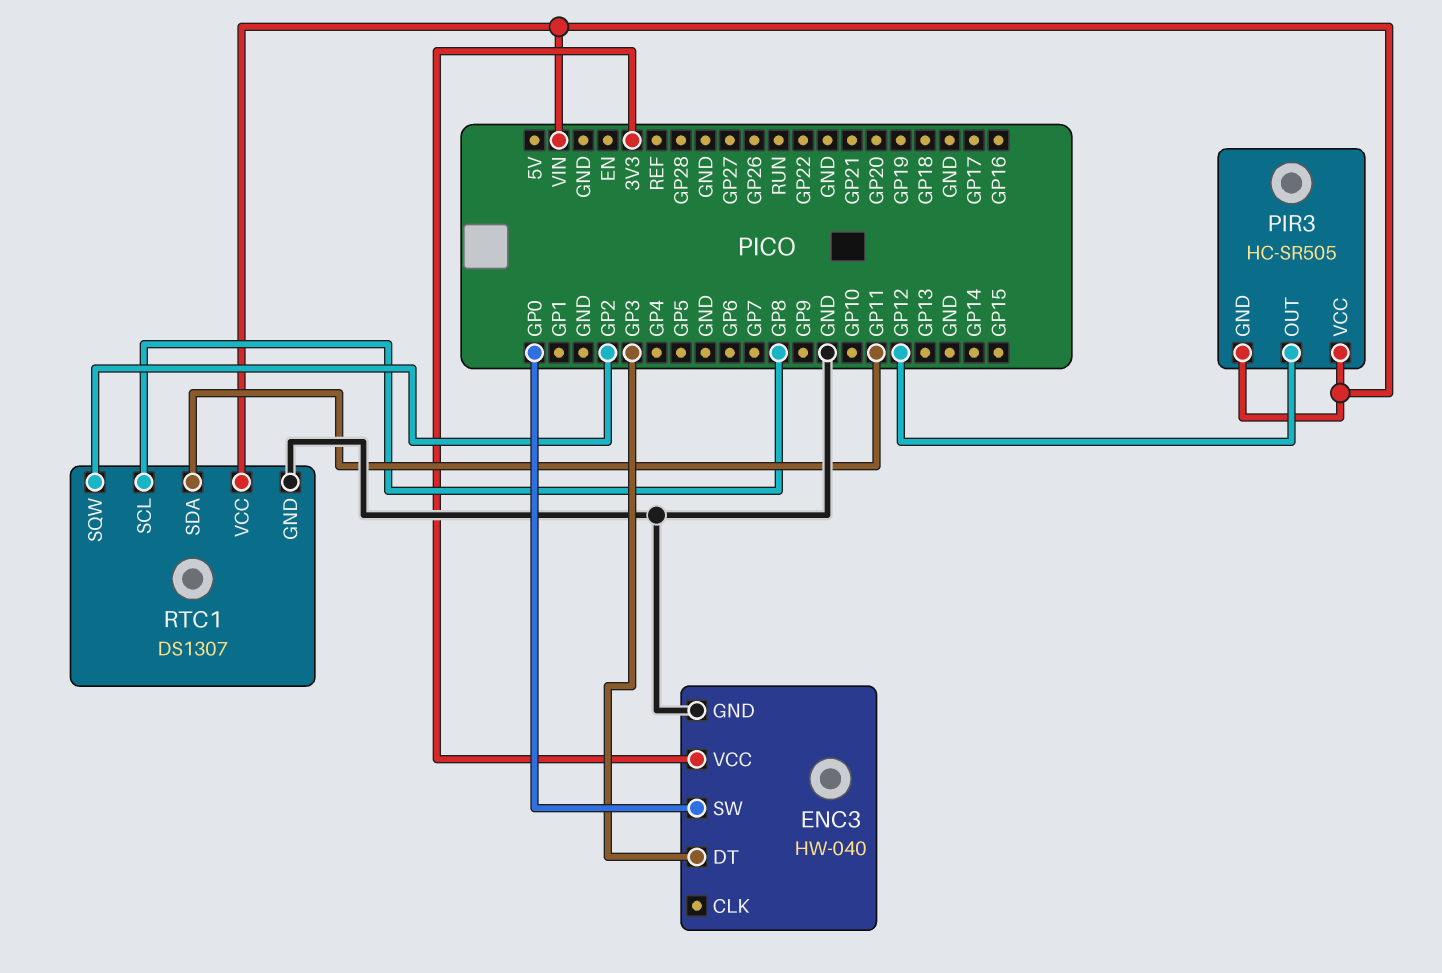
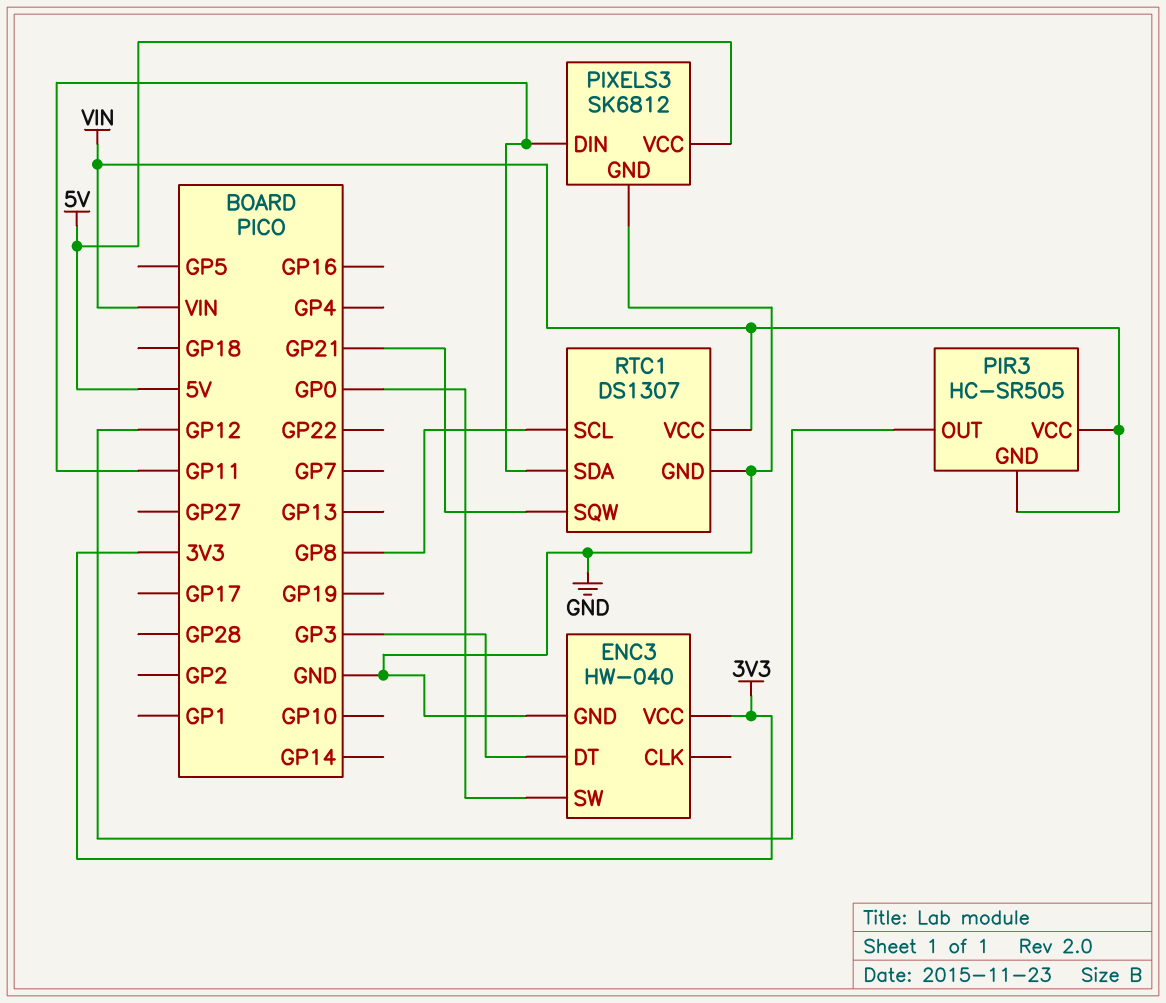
PIXELS3: none -> SK6812
PIXELS3 pin DIN: none -> GP11
PIXELS3 pin GND: none -> GND
PIXELS3 pin VCC: none -> 5V
RTC1 pin SQW: GP2 -> GP21

